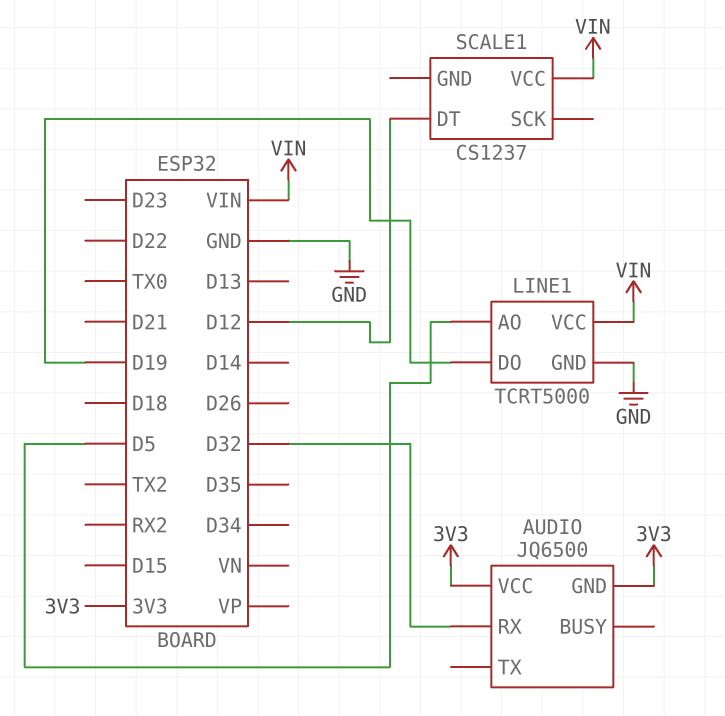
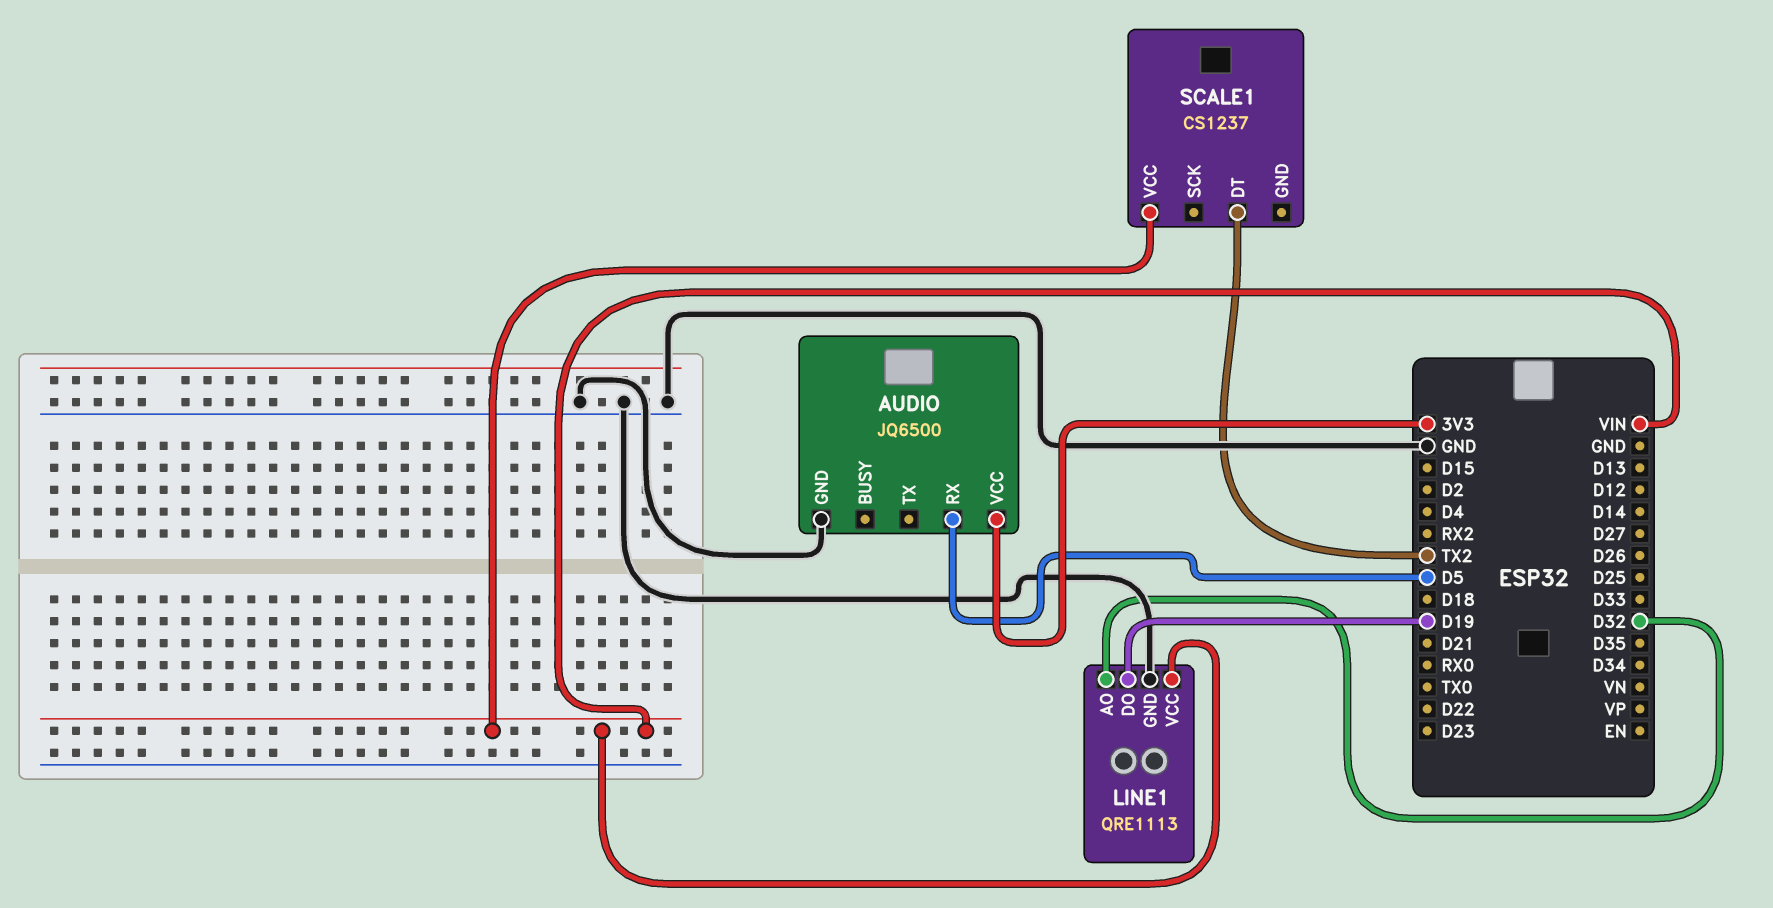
AUDIO pin GND: 3V3 -> GND
AUDIO pin RX: D32 -> D5
LINE1: TCRT5000 -> QRE1113
LINE1 pin AO: D5 -> D32
SCALE1 pin DT: D12 -> TX2

